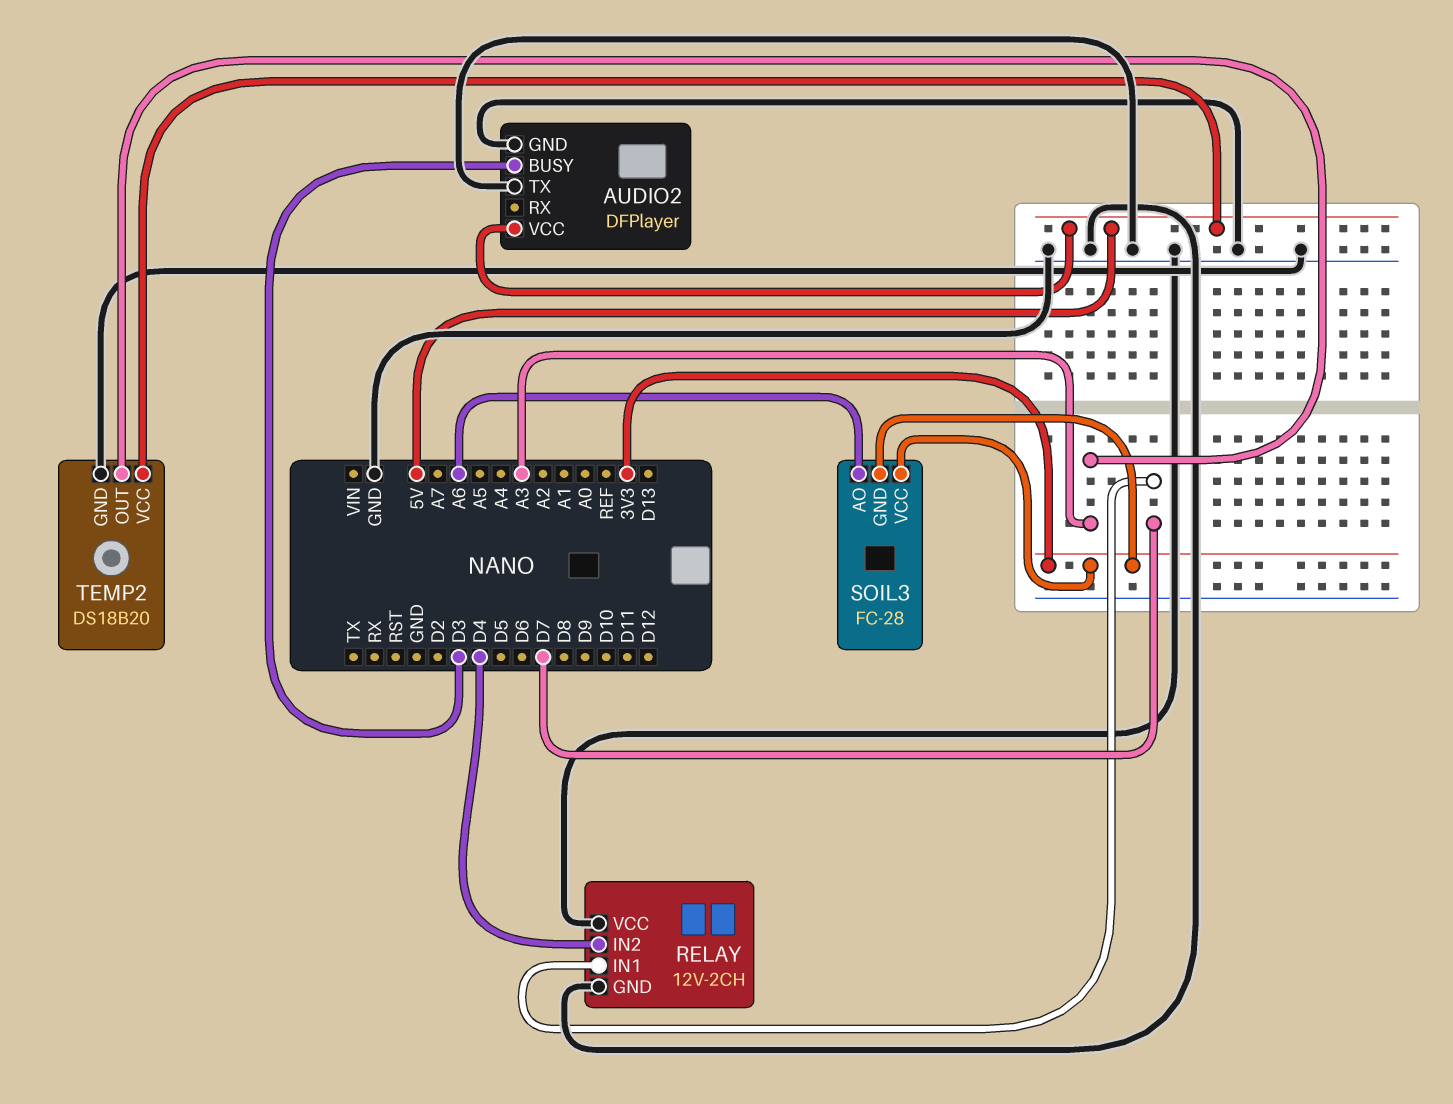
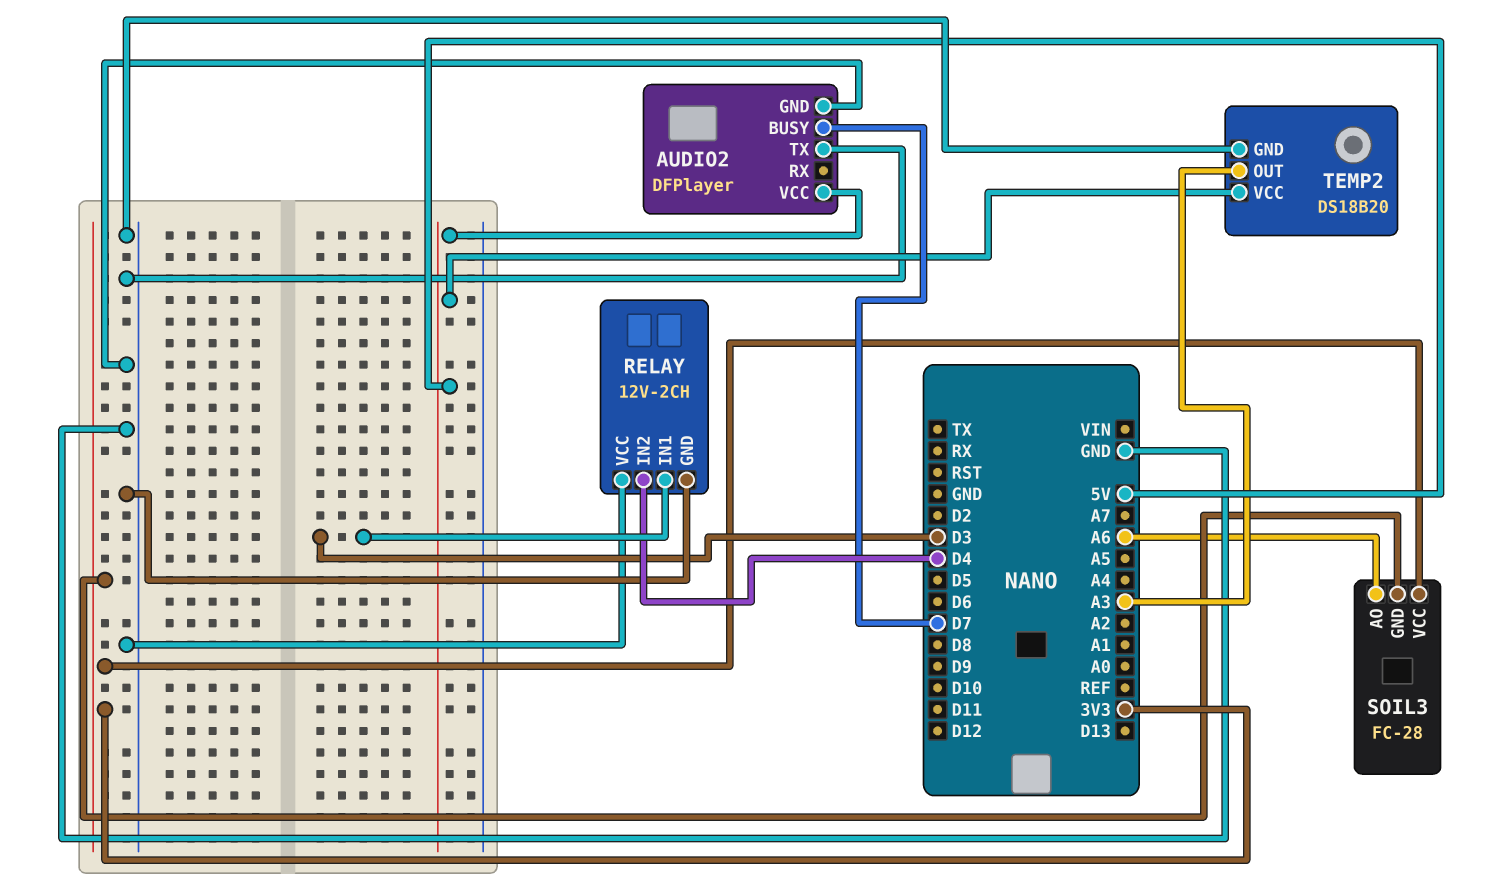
AUDIO2 pin BUSY: D3 -> D7
RELAY pin IN1: D7 -> D3

